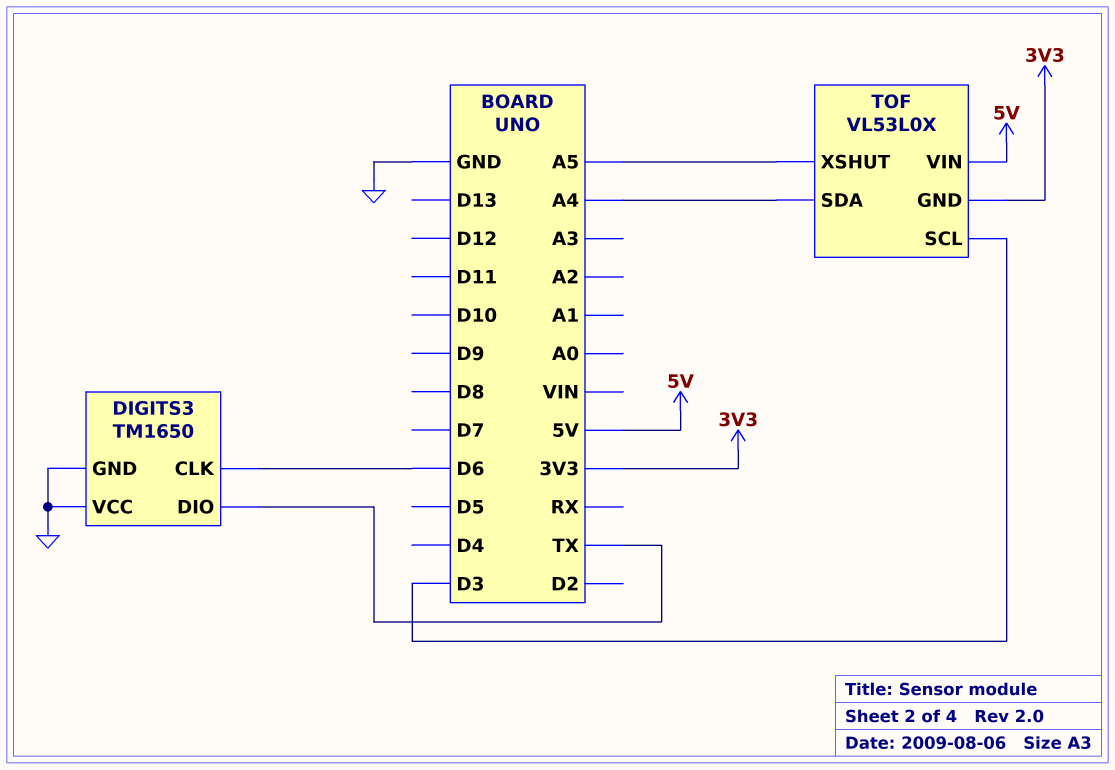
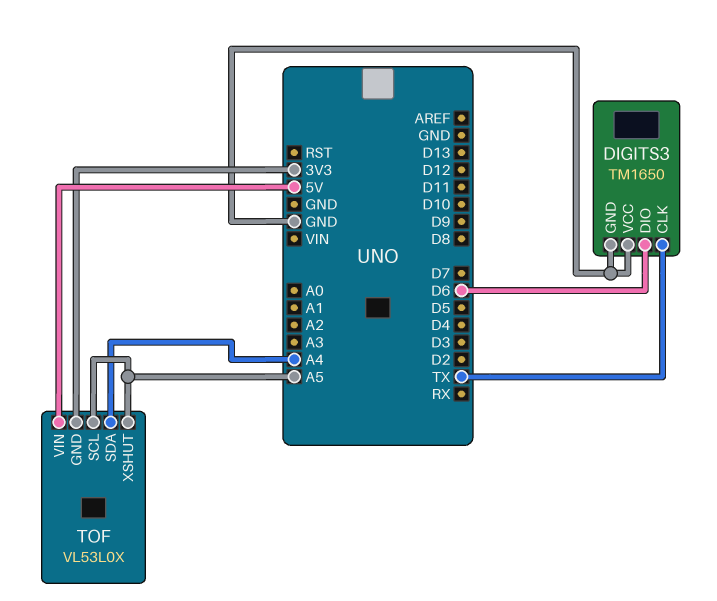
DIGITS3 pin CLK: D6 -> TX
DIGITS3 pin DIO: TX -> D6
TOF pin SCL: D3 -> A5

